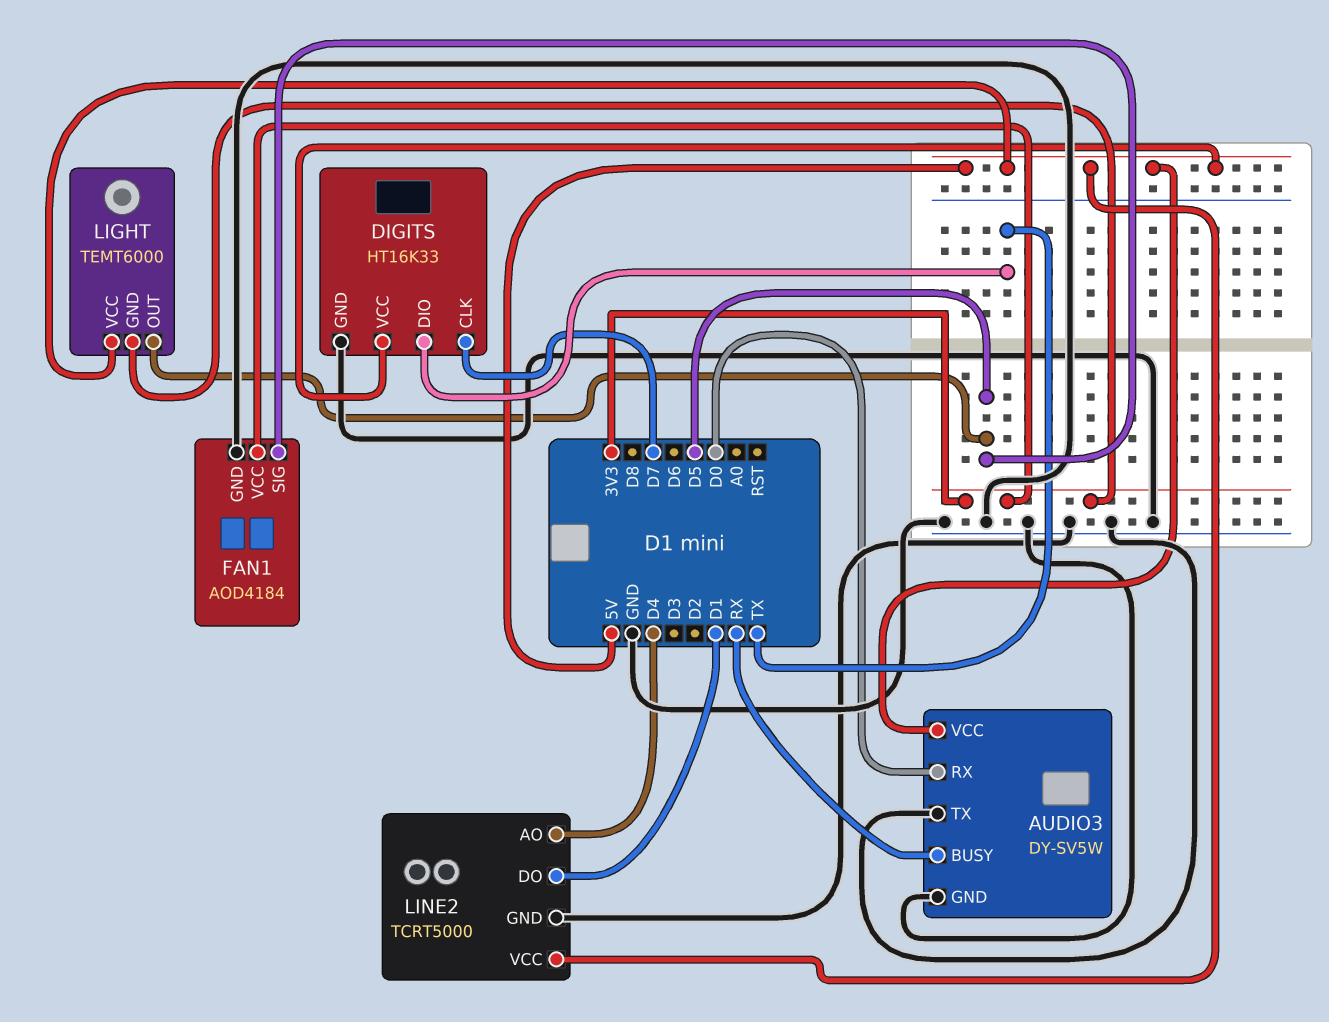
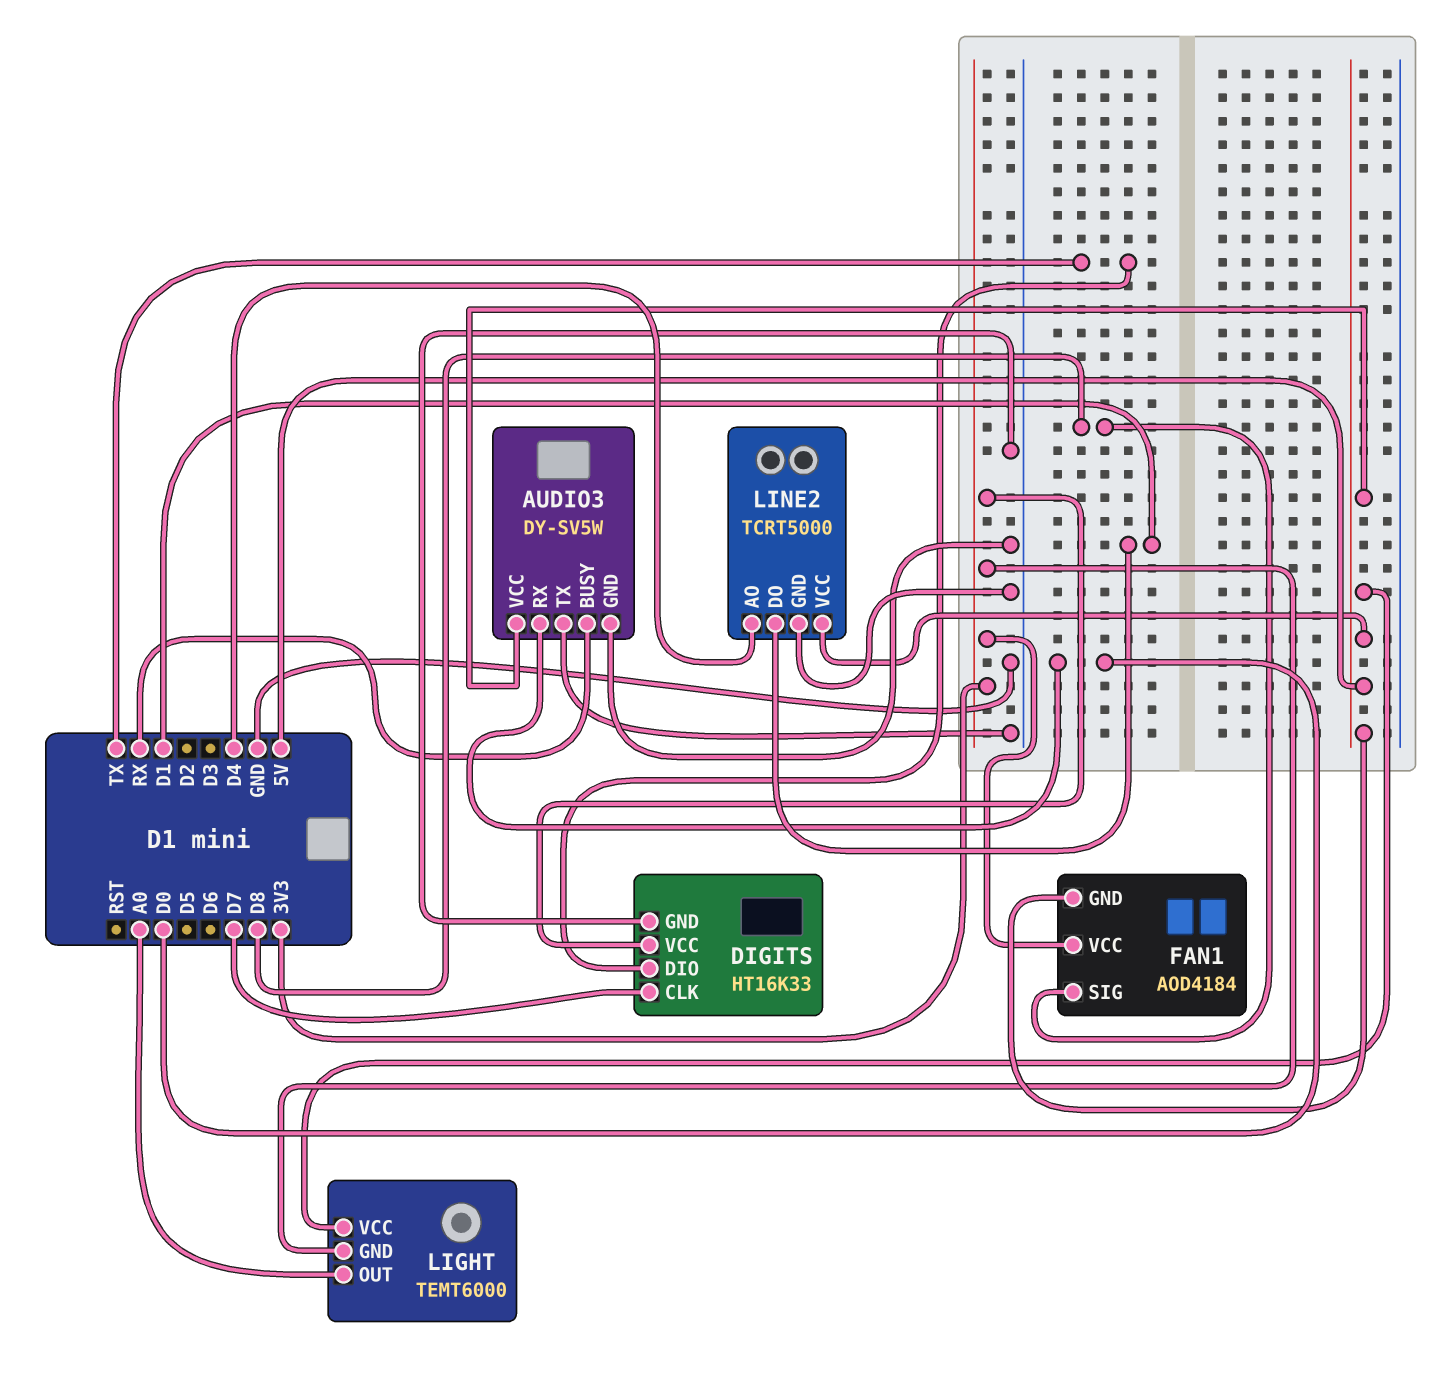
DIGITS pin VCC: 5V -> 3V3
FAN1 pin GND: GND -> 5V
FAN1 pin SIG: D5 -> D8
LIGHT pin OUT: D5 -> A0

